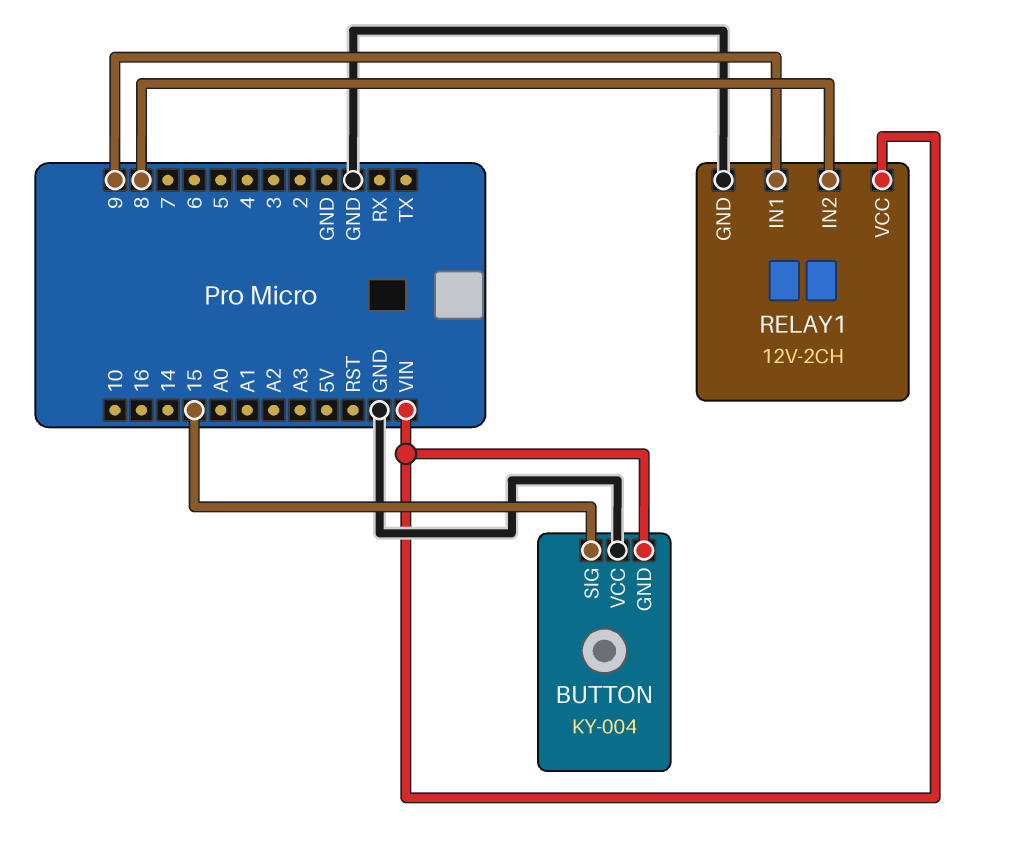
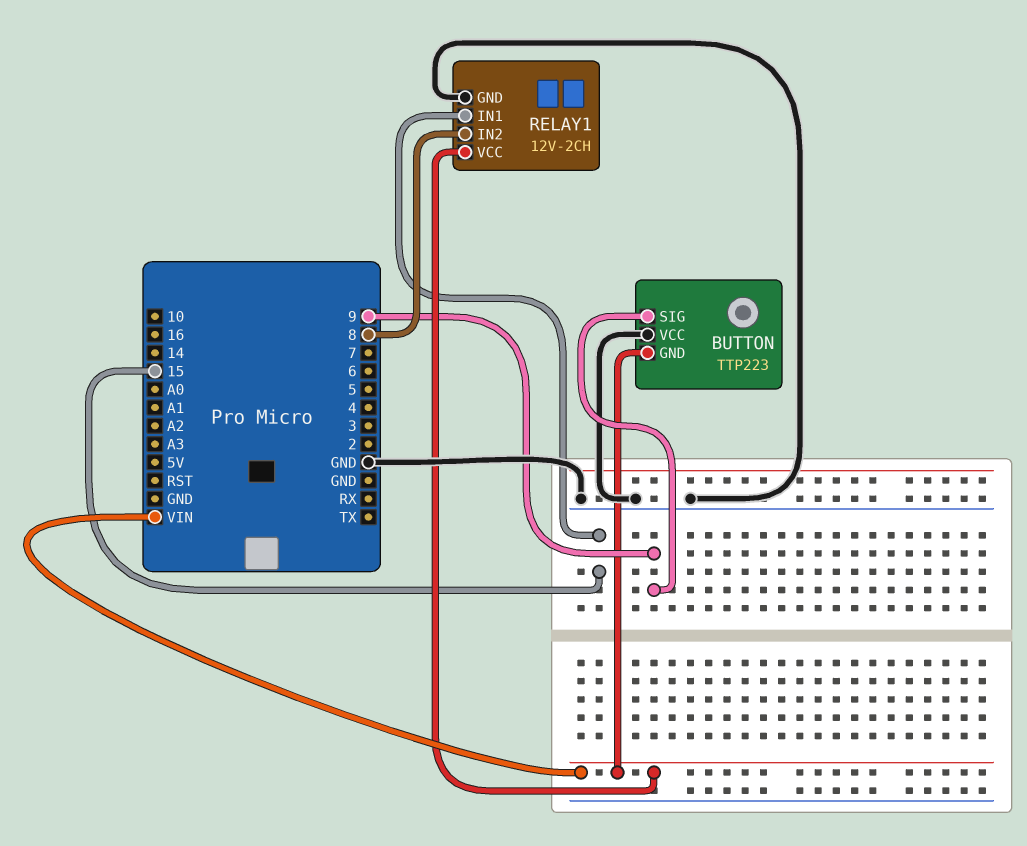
BUTTON: KY-004 -> TTP223
BUTTON pin SIG: 15 -> 9
RELAY1 pin IN1: 9 -> 15

